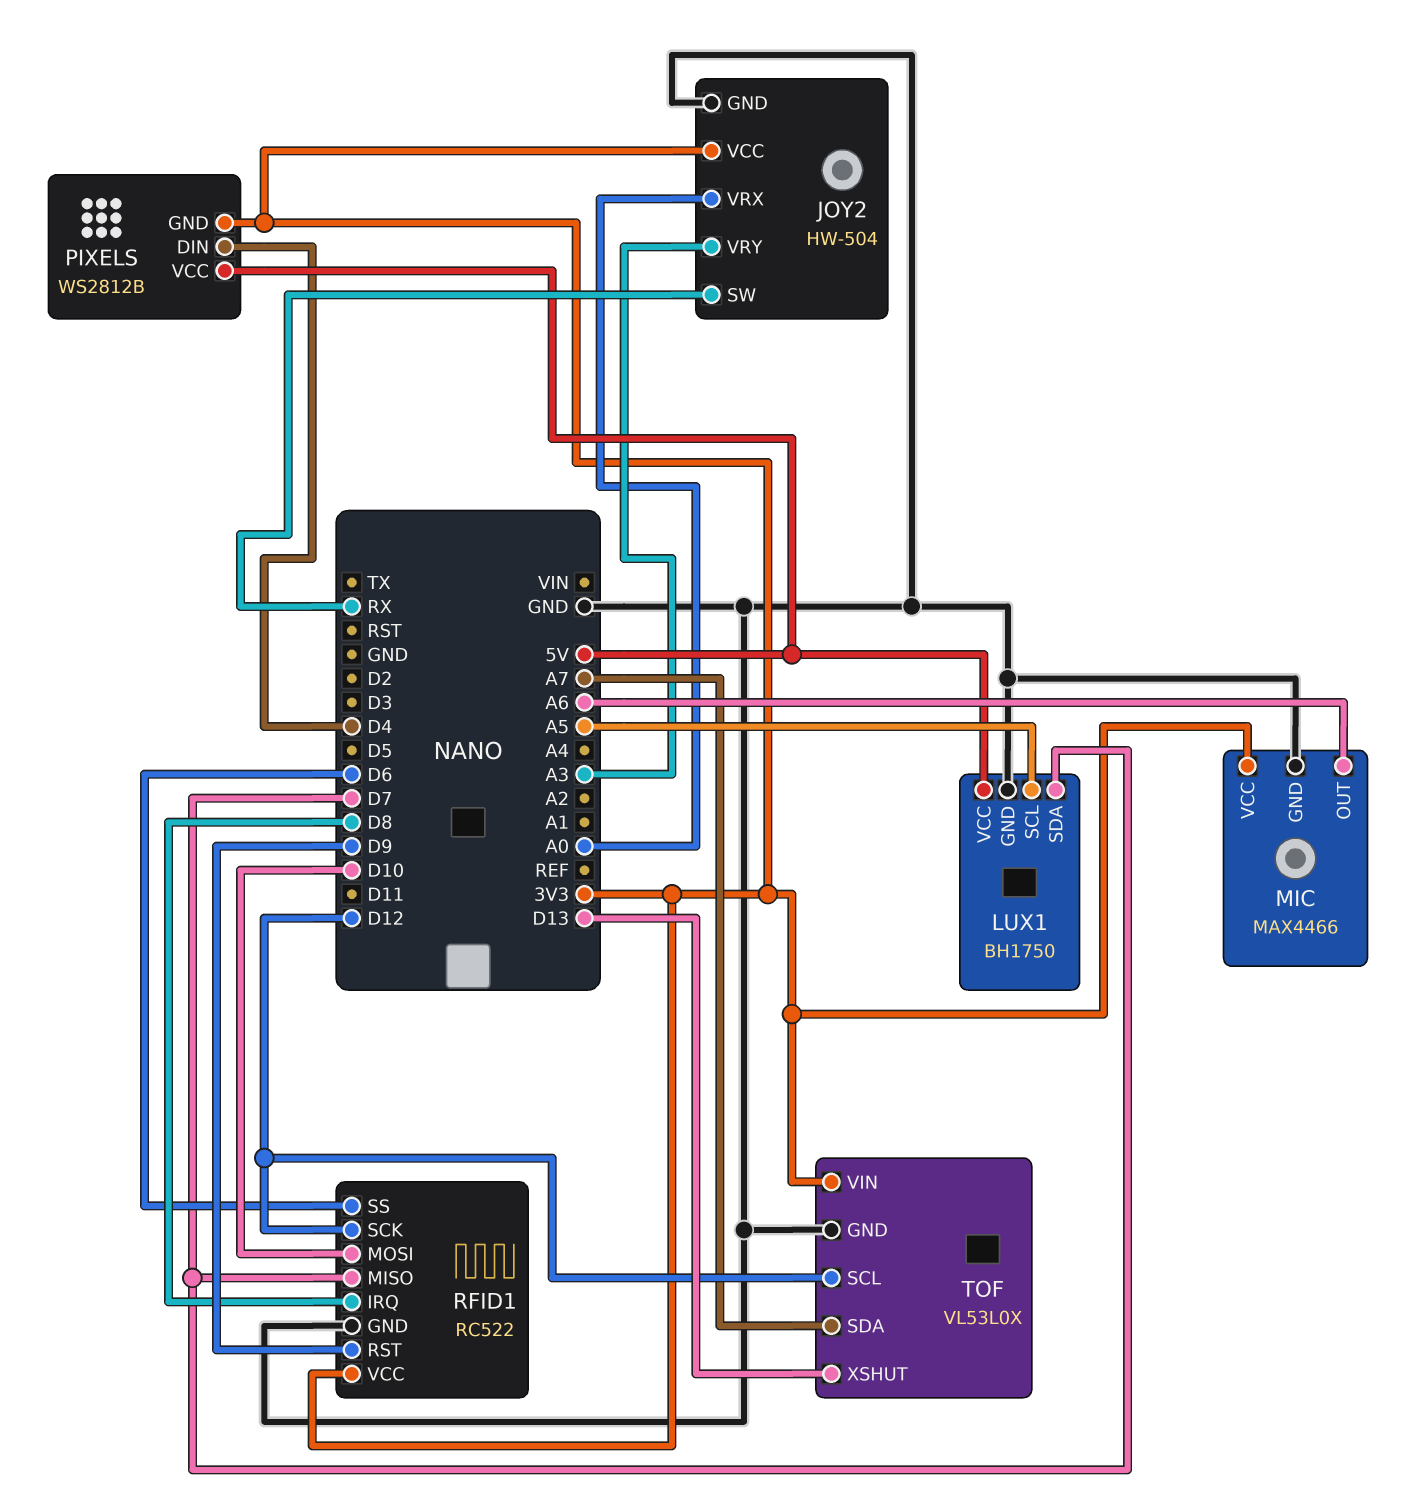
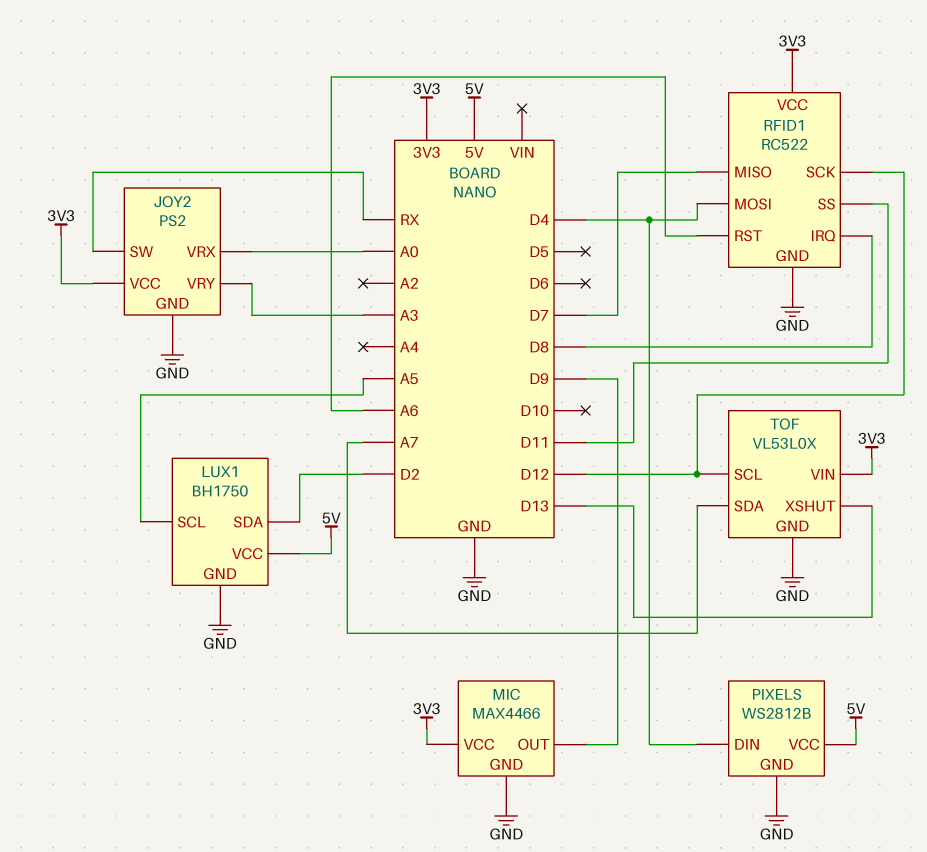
JOY2: HW-504 -> PS2
LUX1 pin SDA: D7 -> D2
MIC pin OUT: A6 -> D9
PIXELS pin GND: 3V3 -> GND
RFID1 pin MOSI: D10 -> D4
RFID1 pin RST: D9 -> A6
RFID1 pin SS: D6 -> D11

